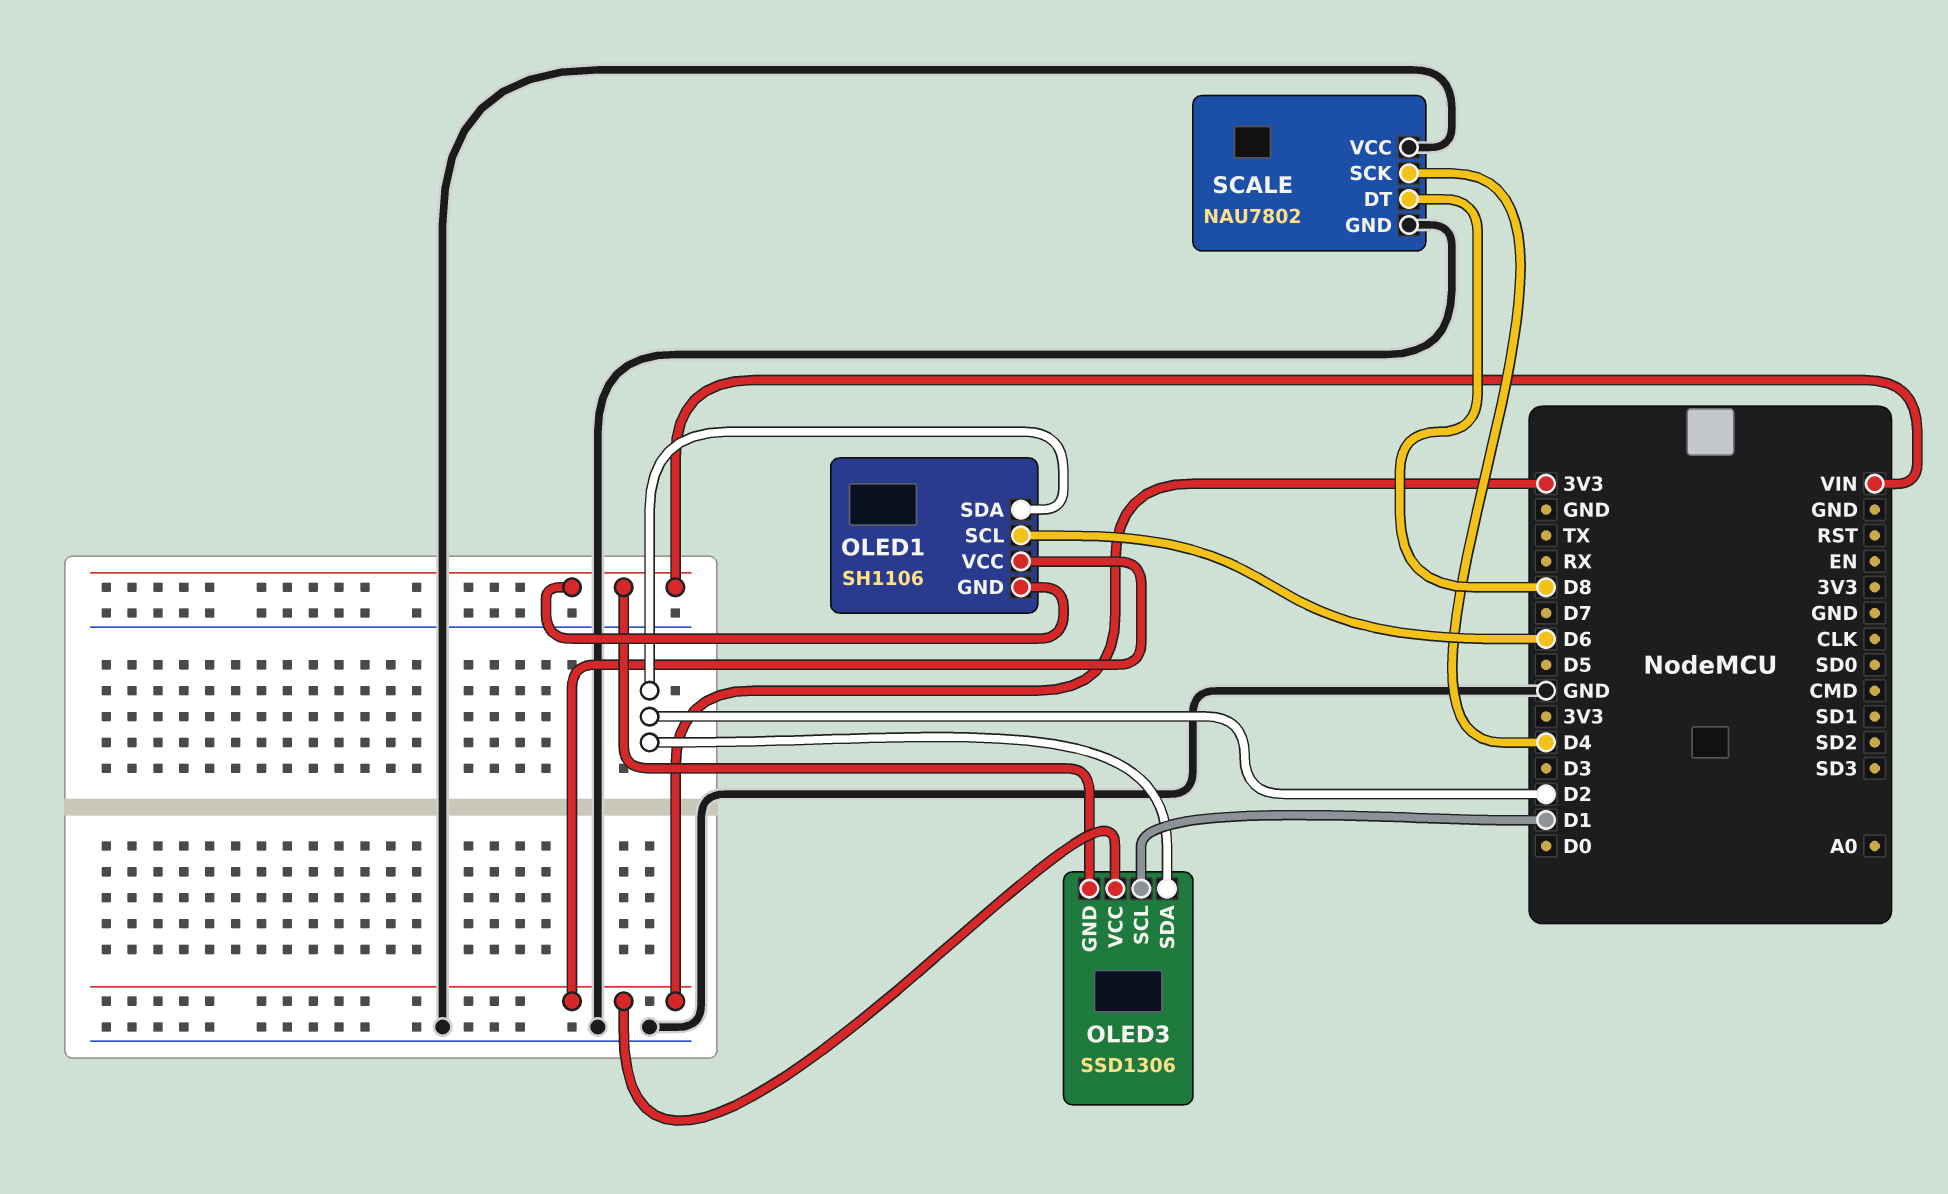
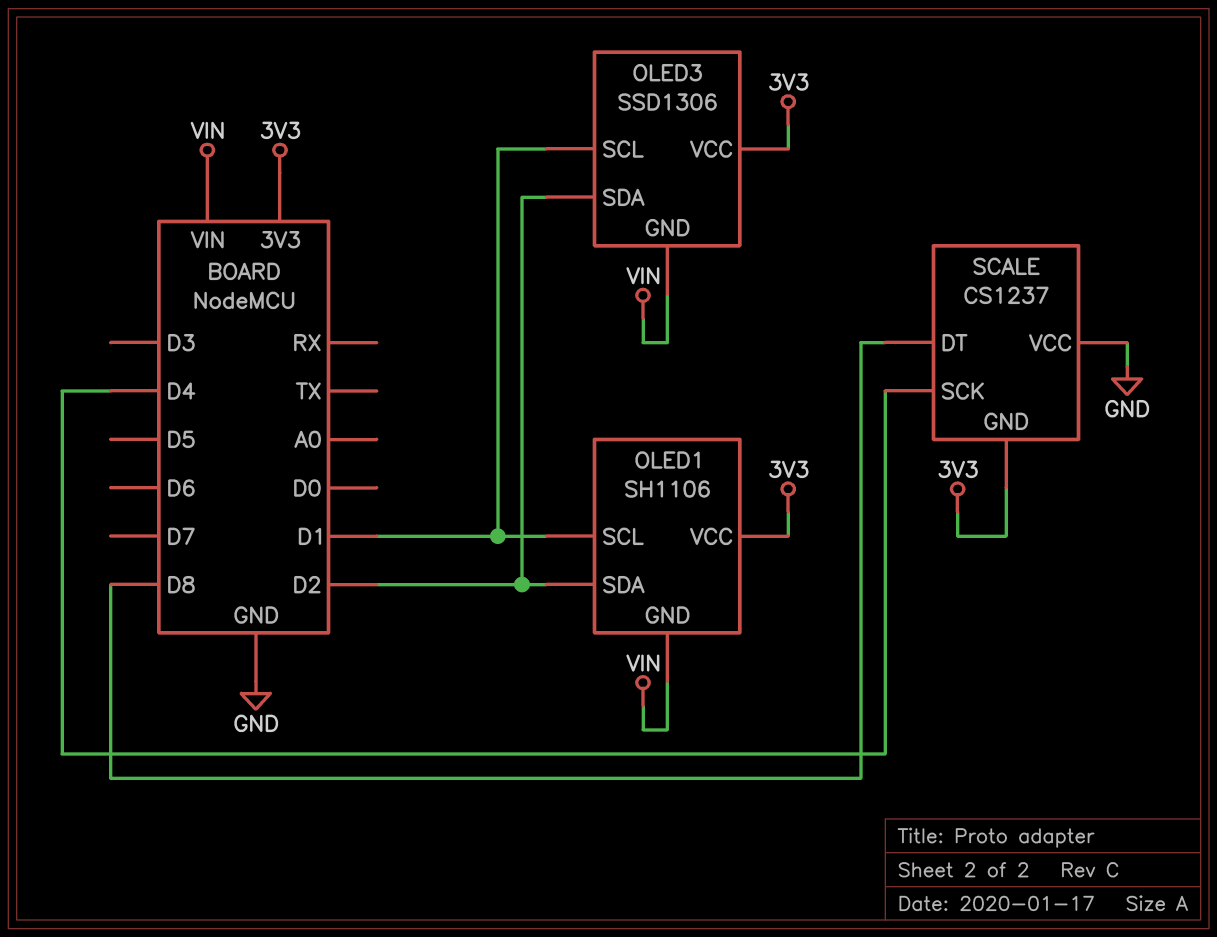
OLED1 pin SCL: D6 -> D1
SCALE: NAU7802 -> CS1237
SCALE pin GND: GND -> 3V3

